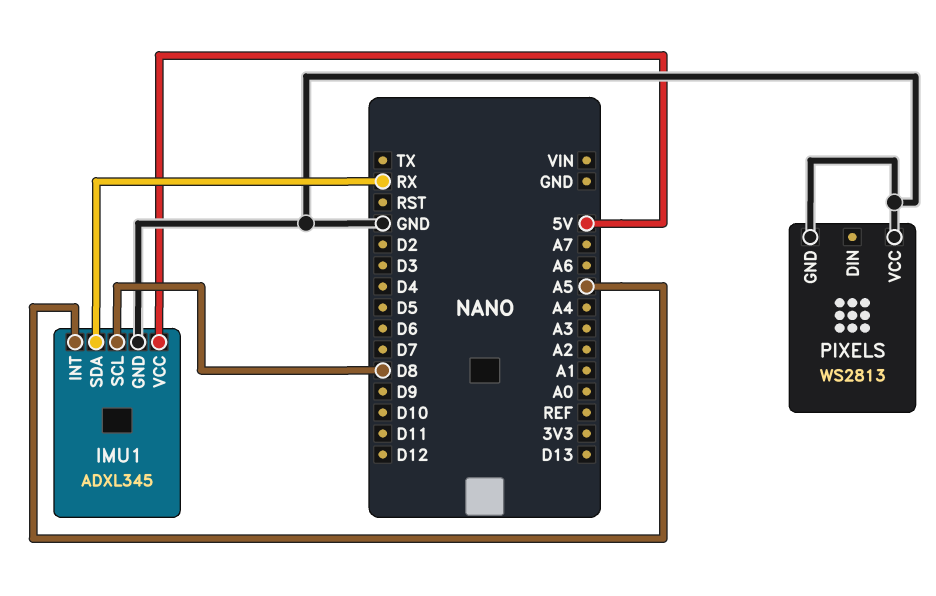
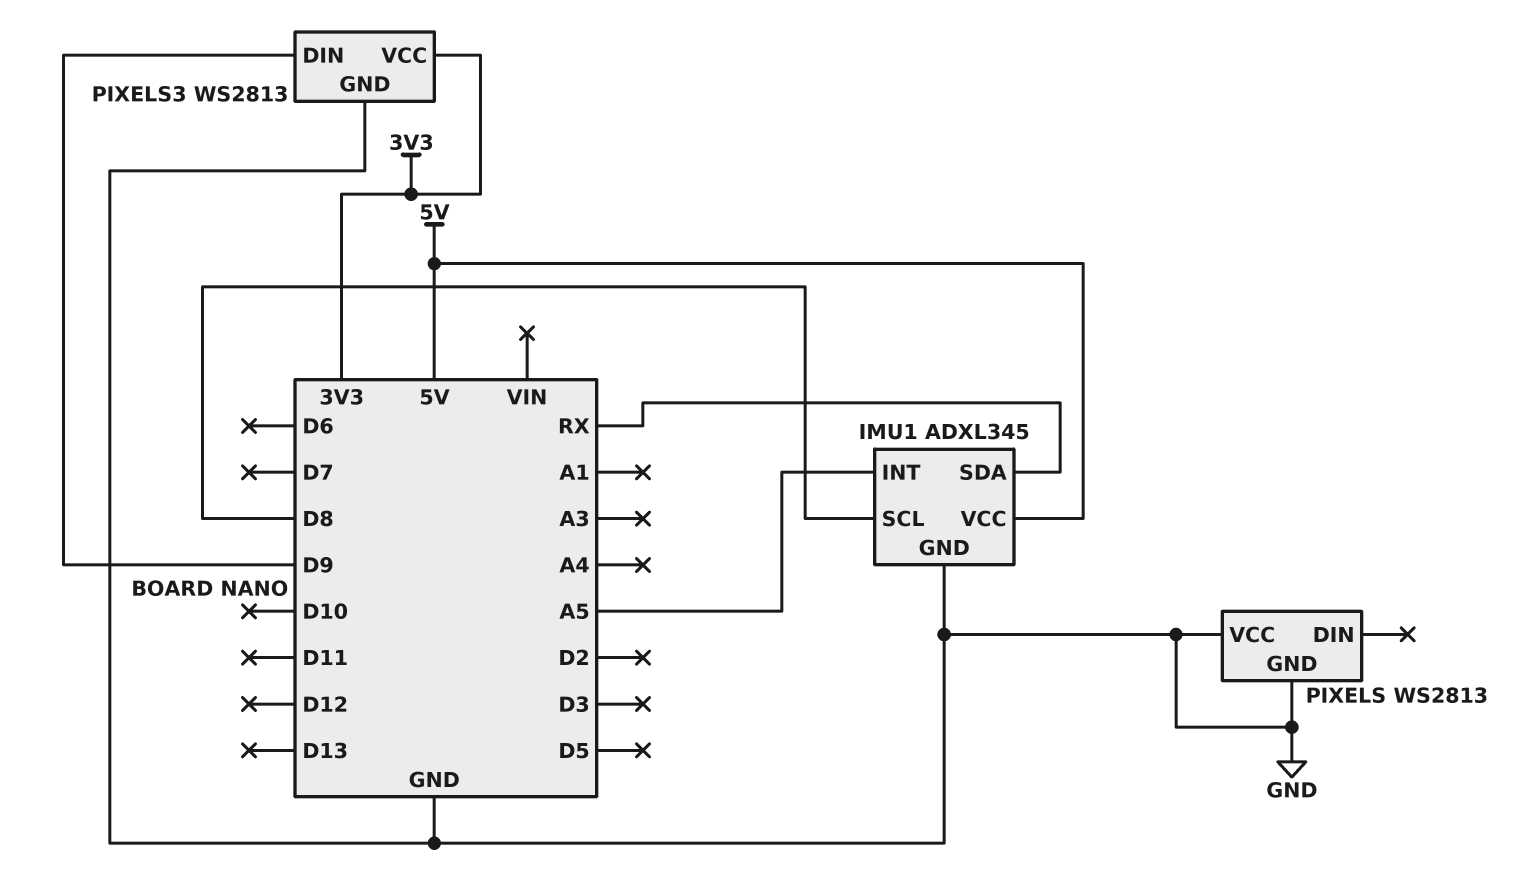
PIXELS3: none -> WS2813
PIXELS3 pin DIN: none -> D9
PIXELS3 pin GND: none -> GND
PIXELS3 pin VCC: none -> 3V3

